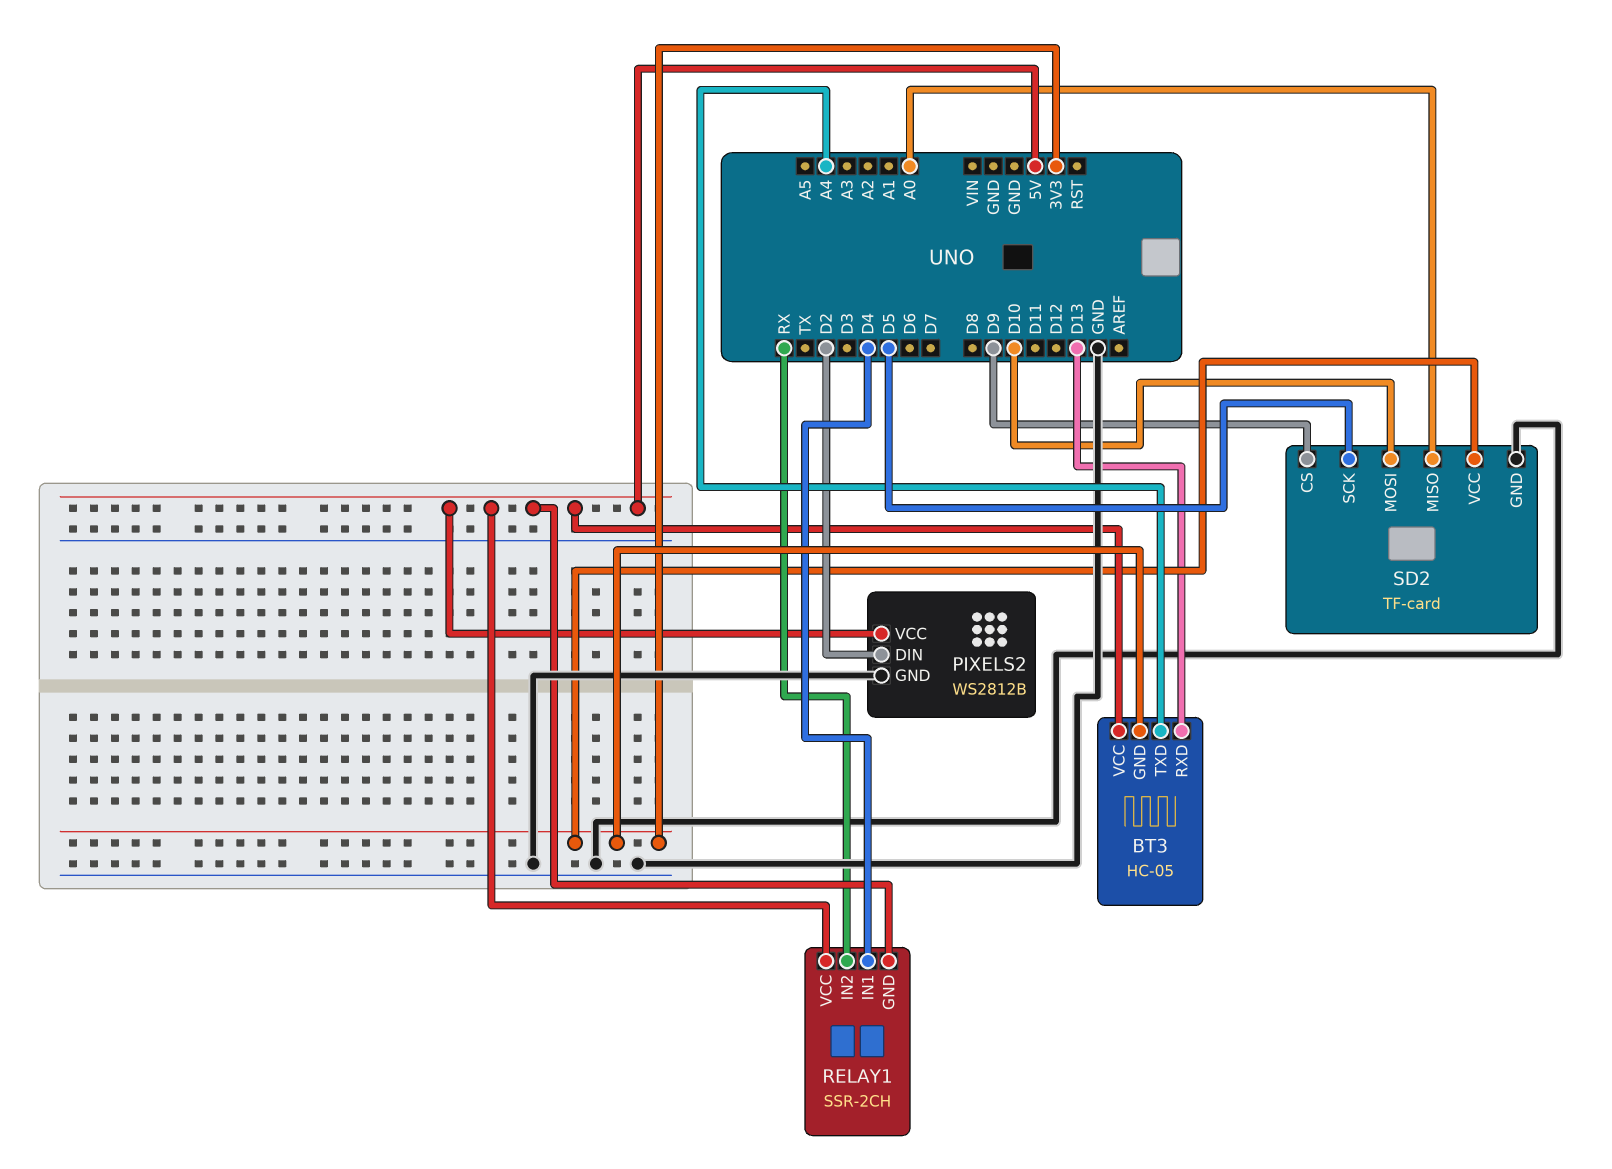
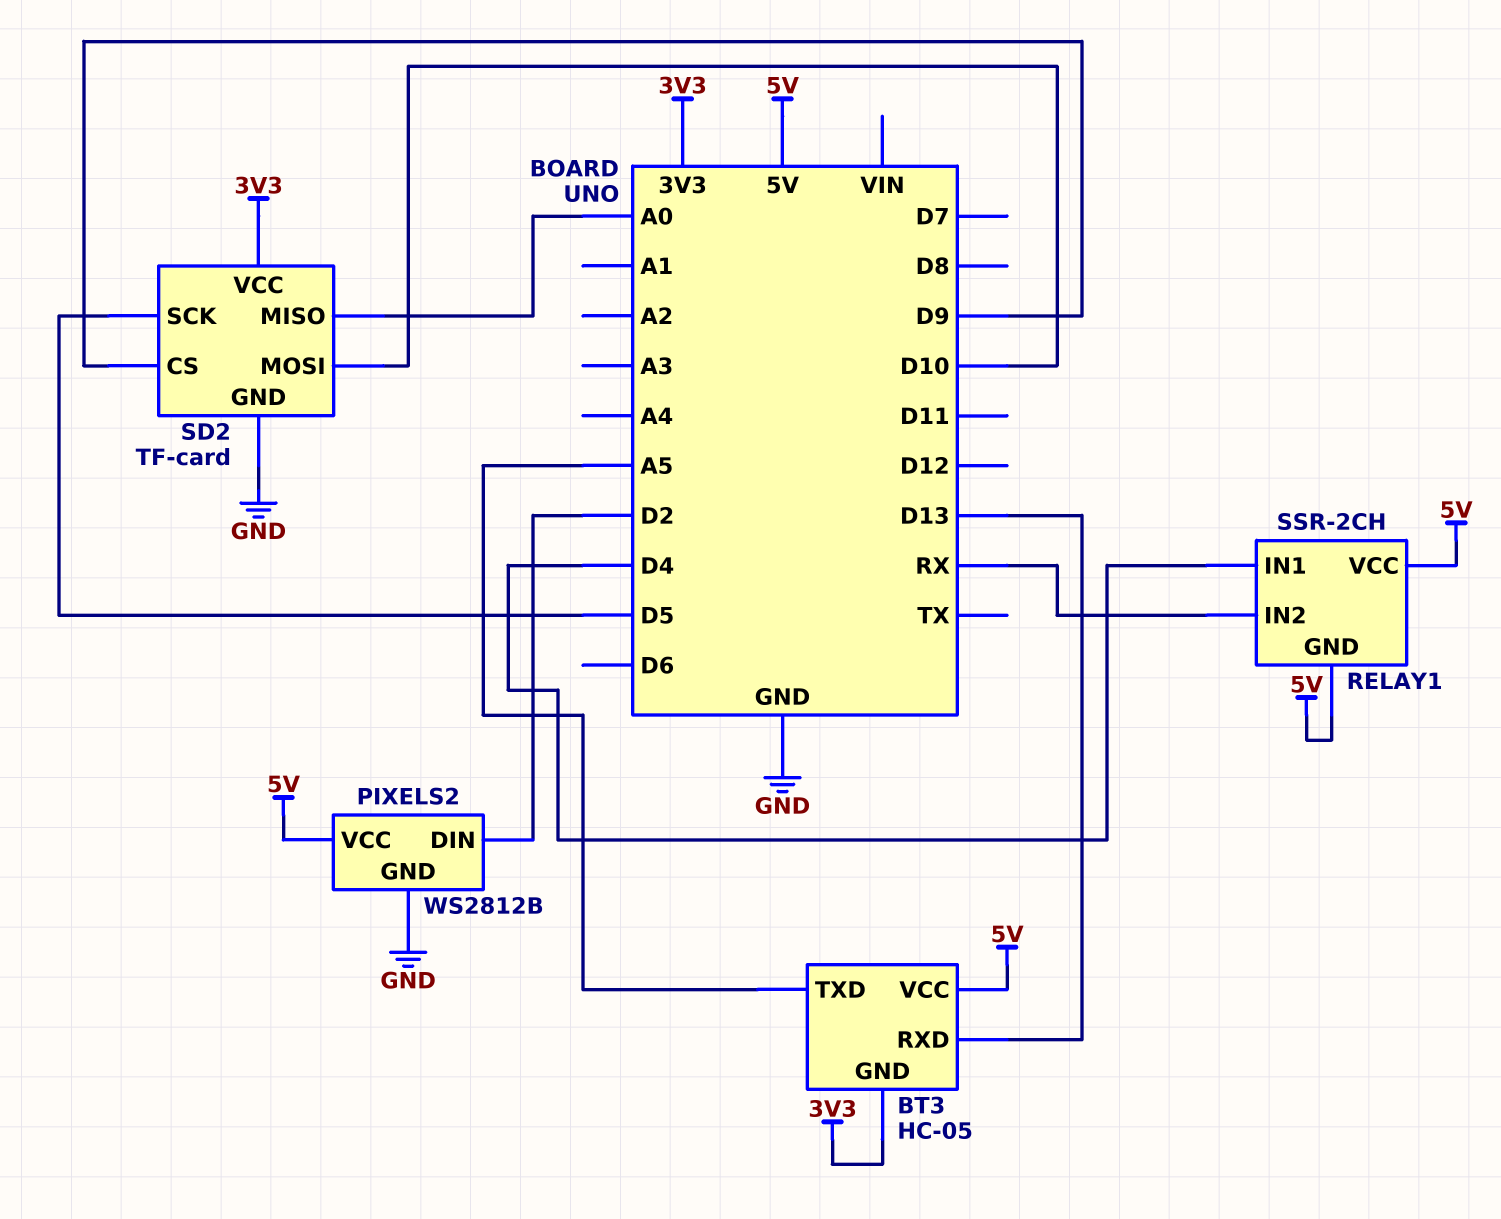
BT3 pin TXD: A4 -> A5

